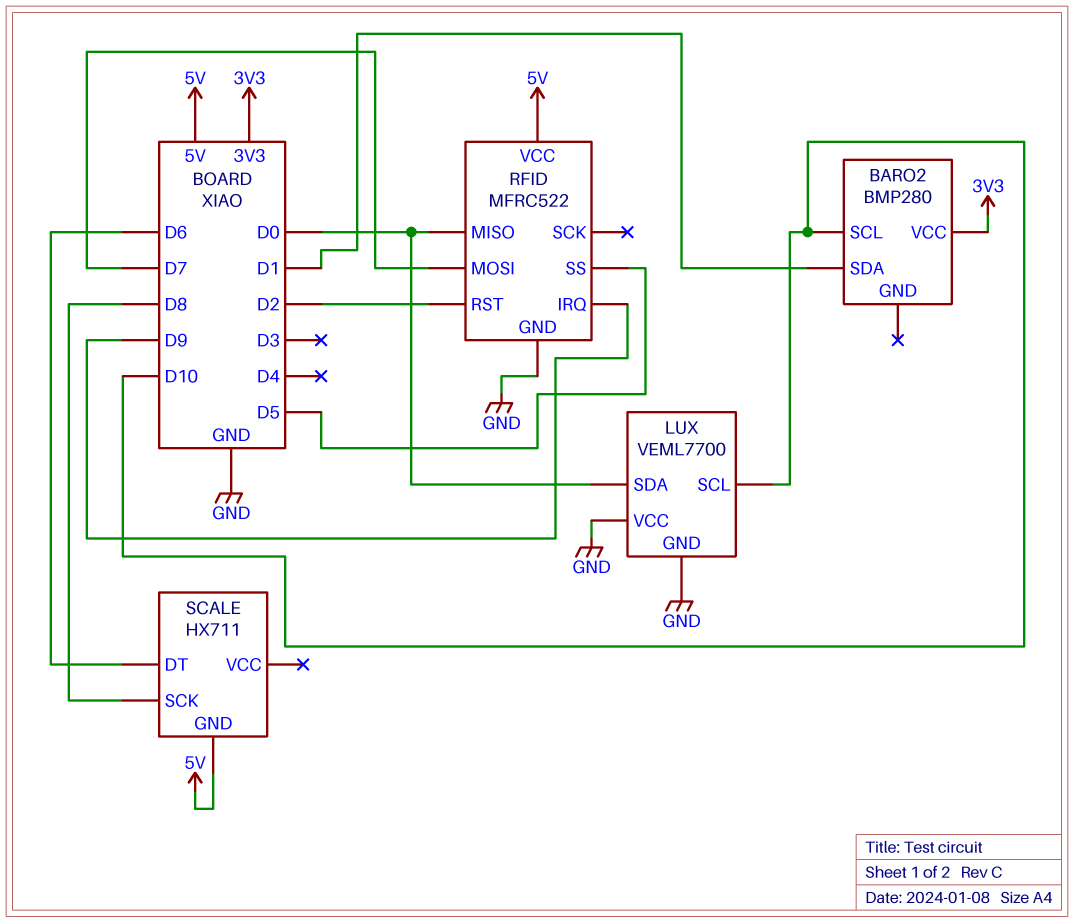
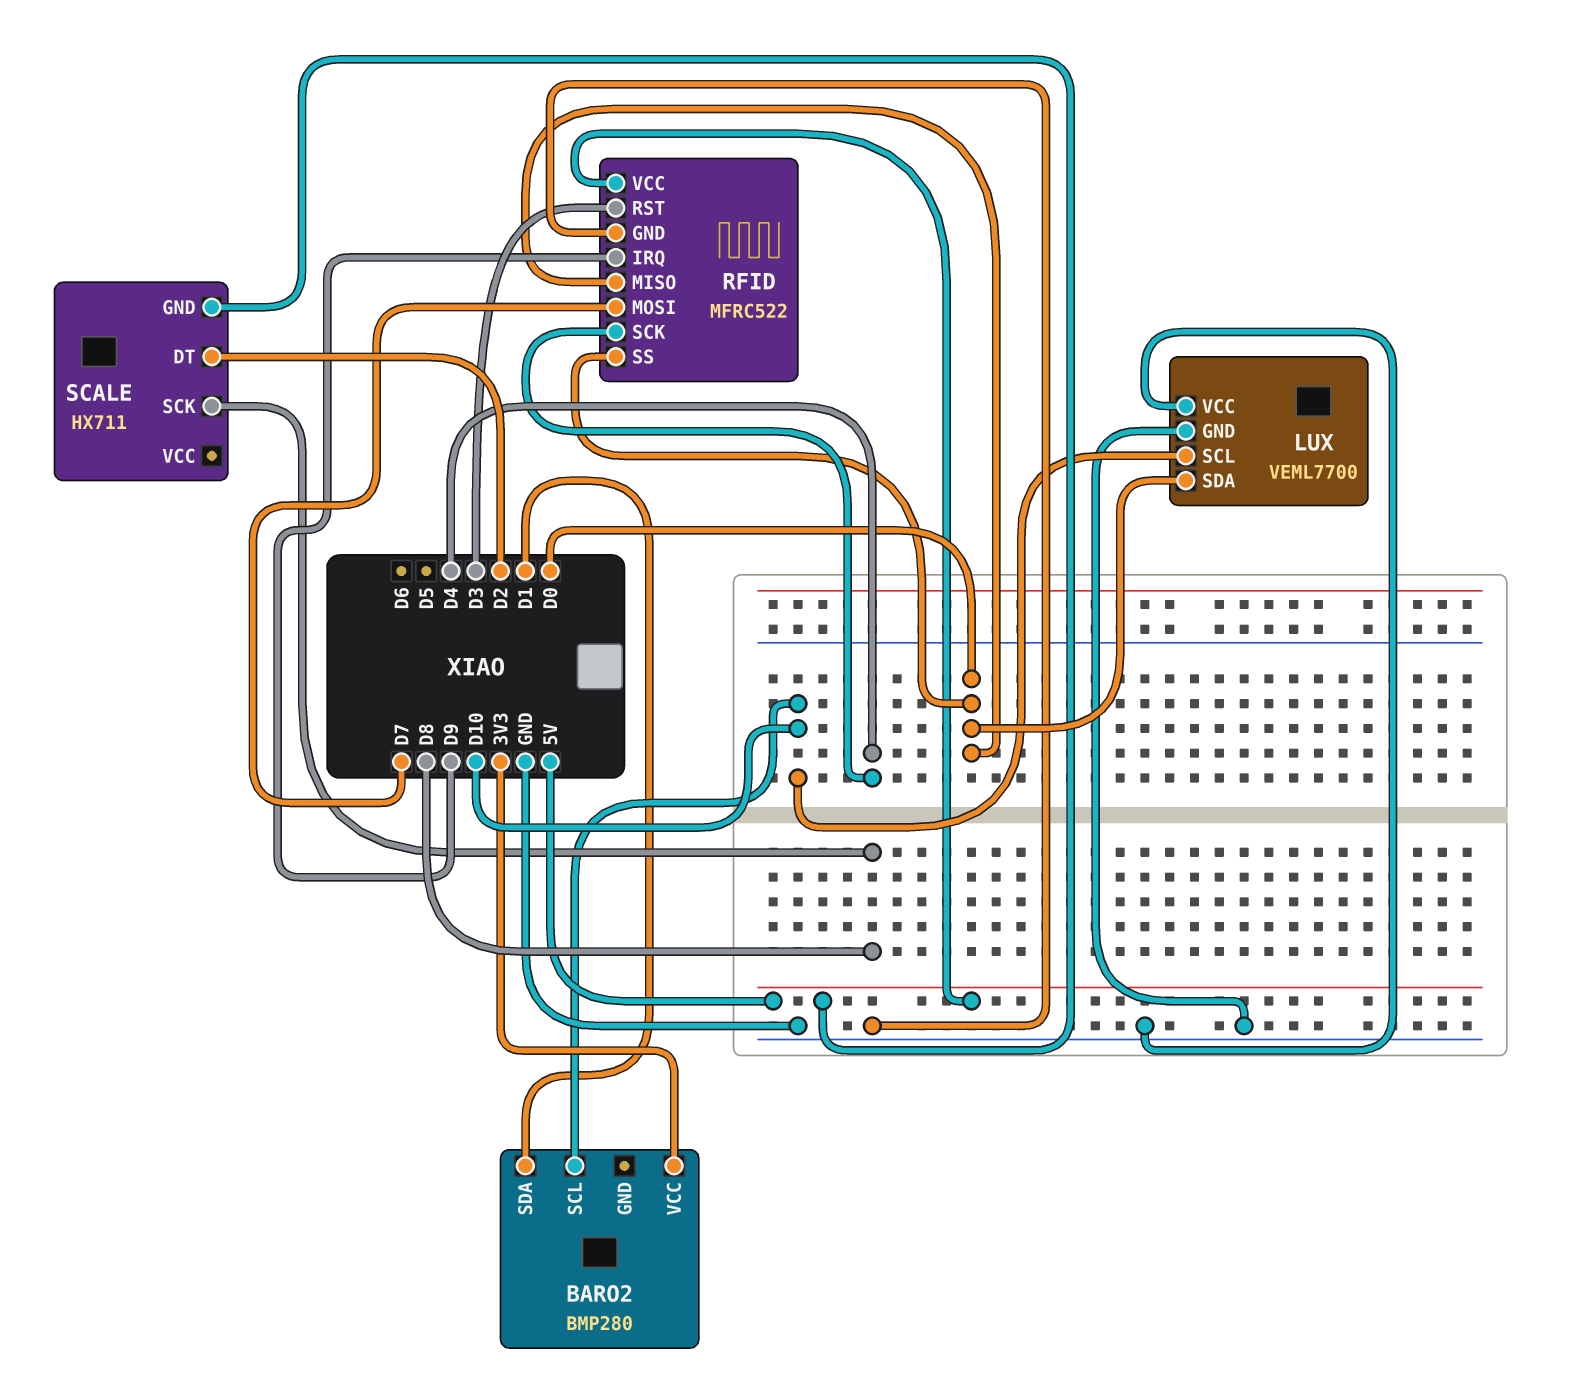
RFID pin RST: D2 -> D3
RFID pin SCK: none -> D4
RFID pin SS: D5 -> D0
SCALE pin DT: D6 -> D2

